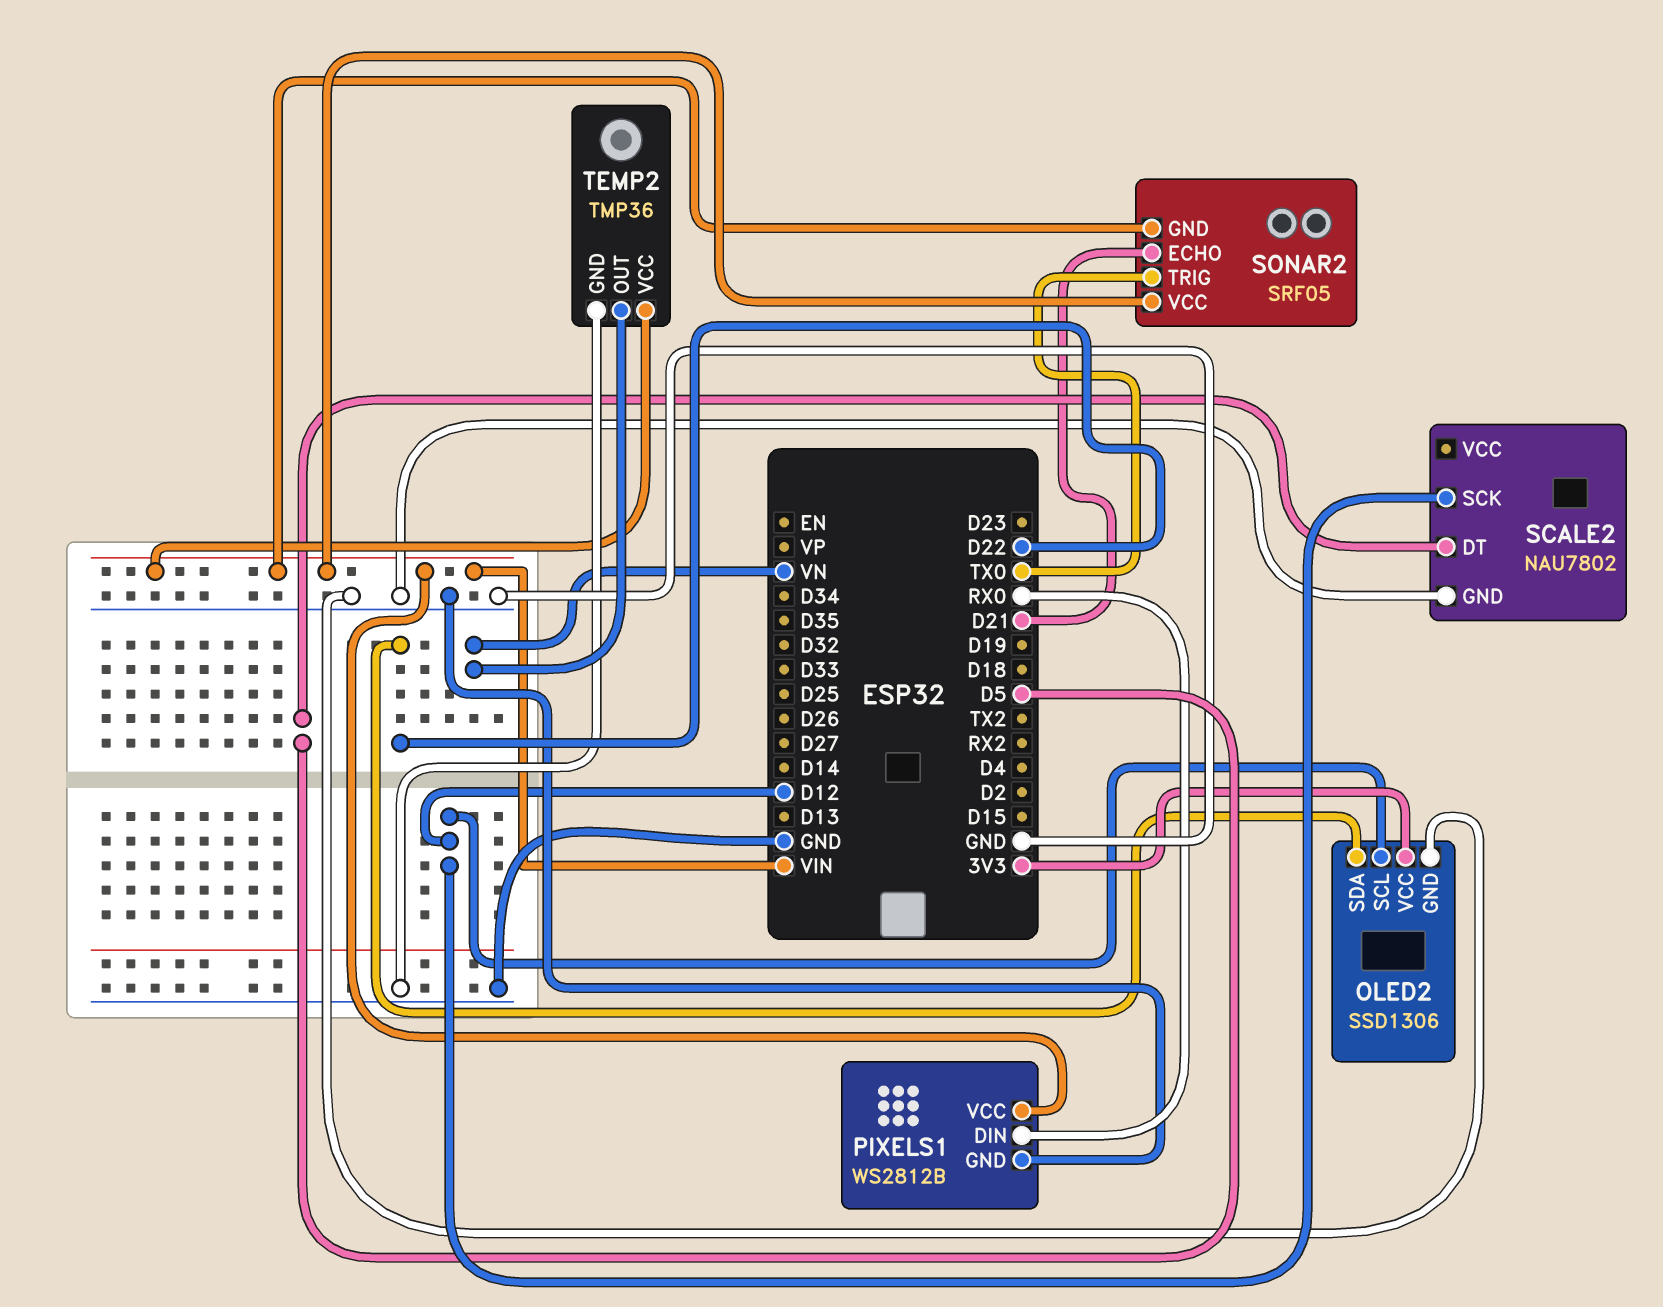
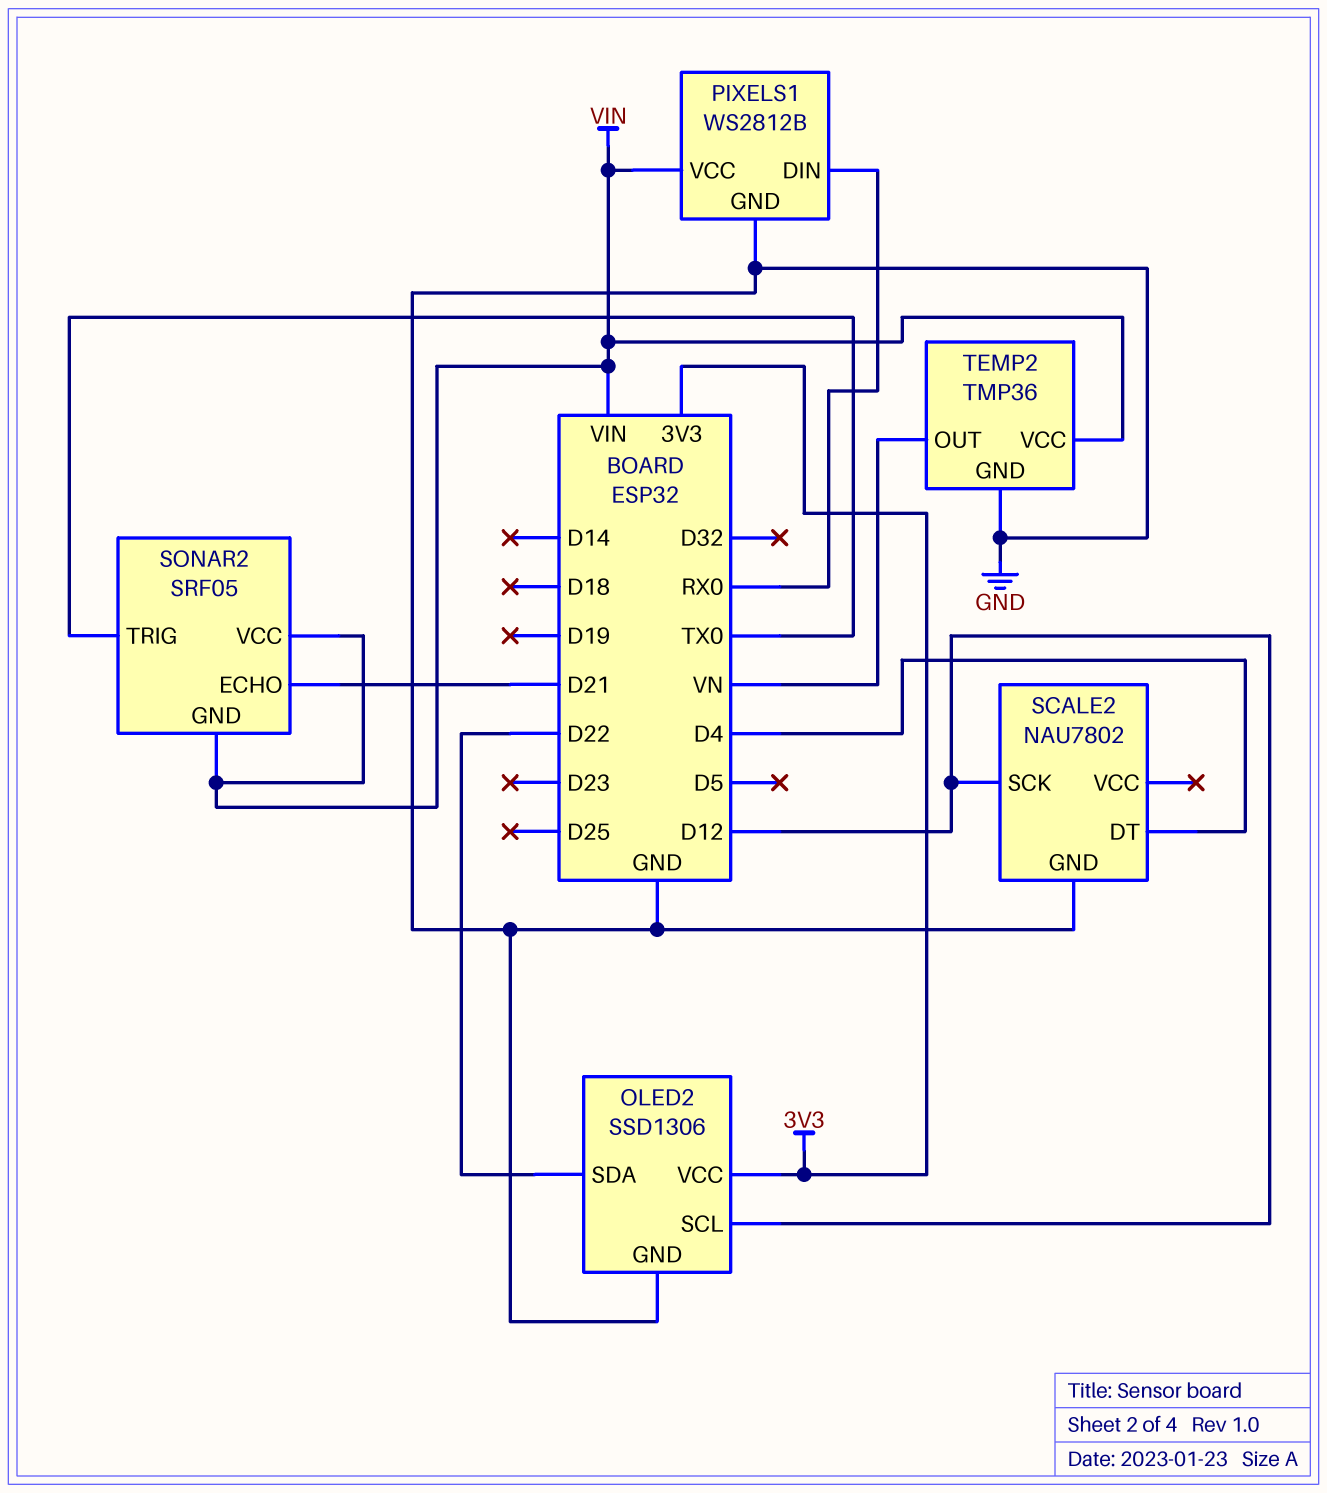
SCALE2 pin DT: D5 -> D4

